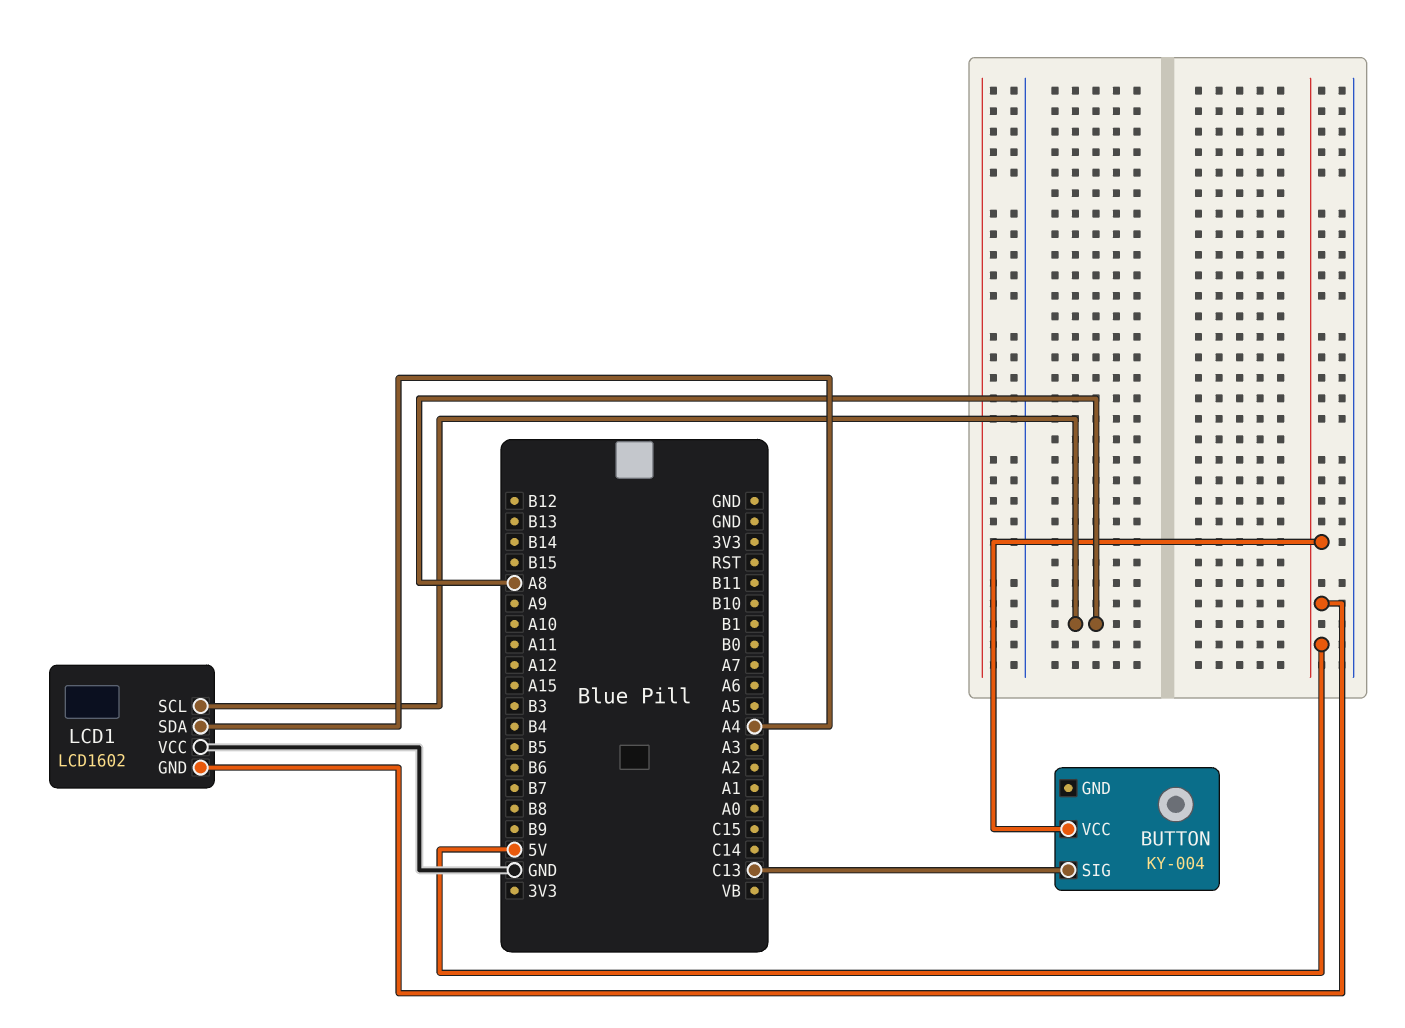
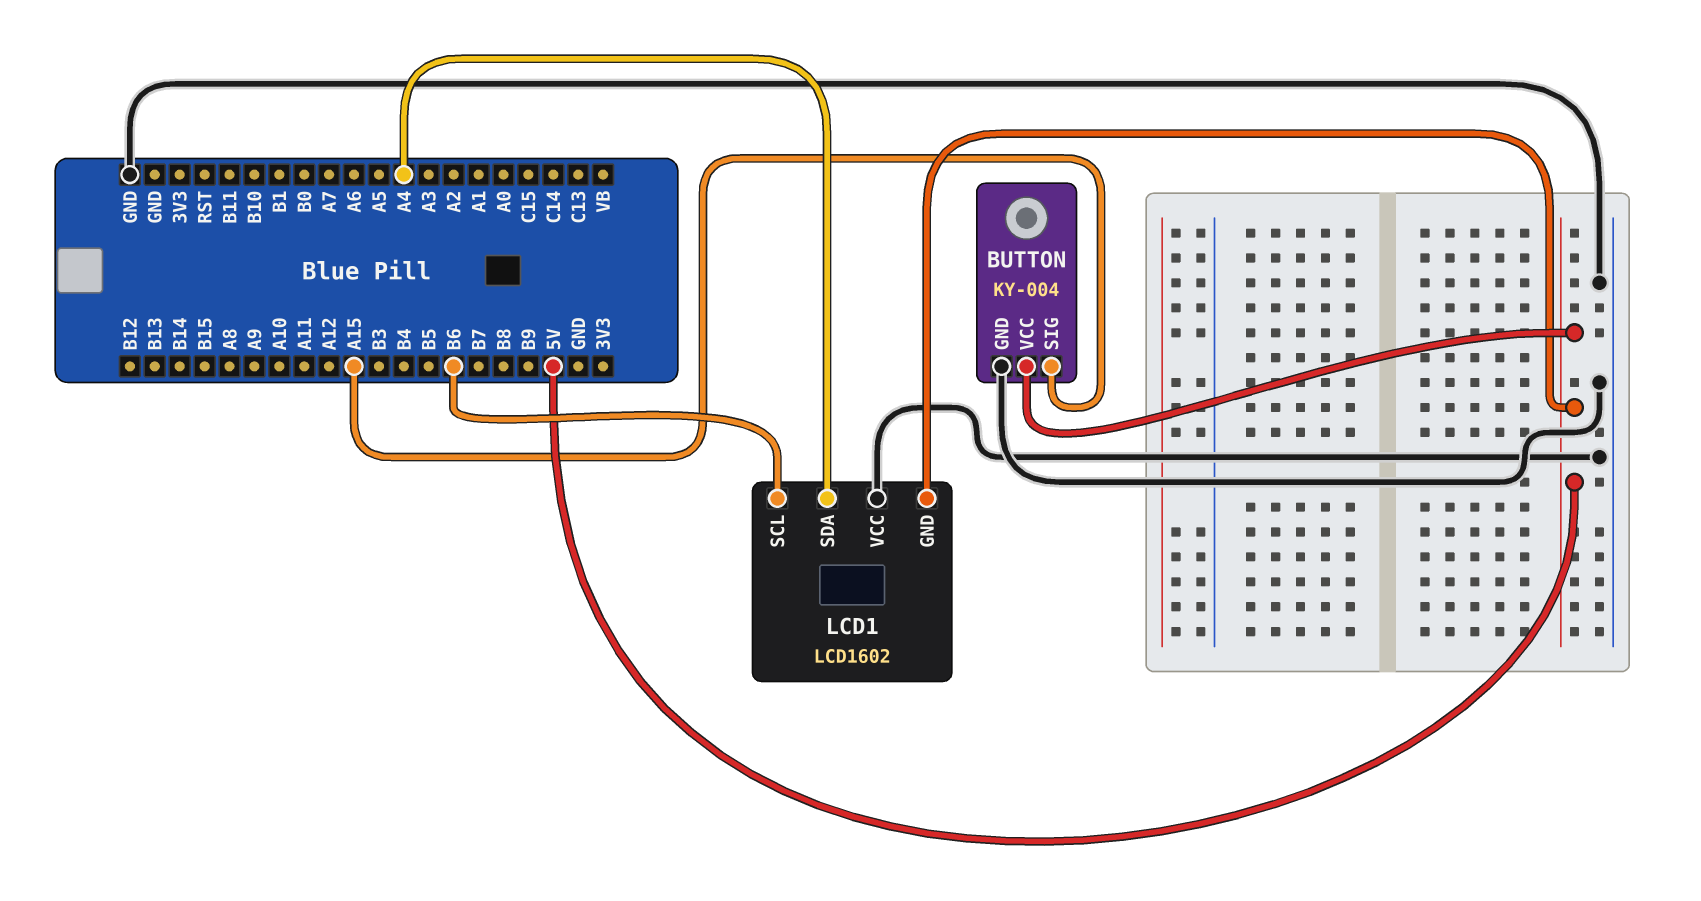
BUTTON pin GND: none -> GND
BUTTON pin SIG: C13 -> A15
LCD1 pin SCL: A8 -> B6

